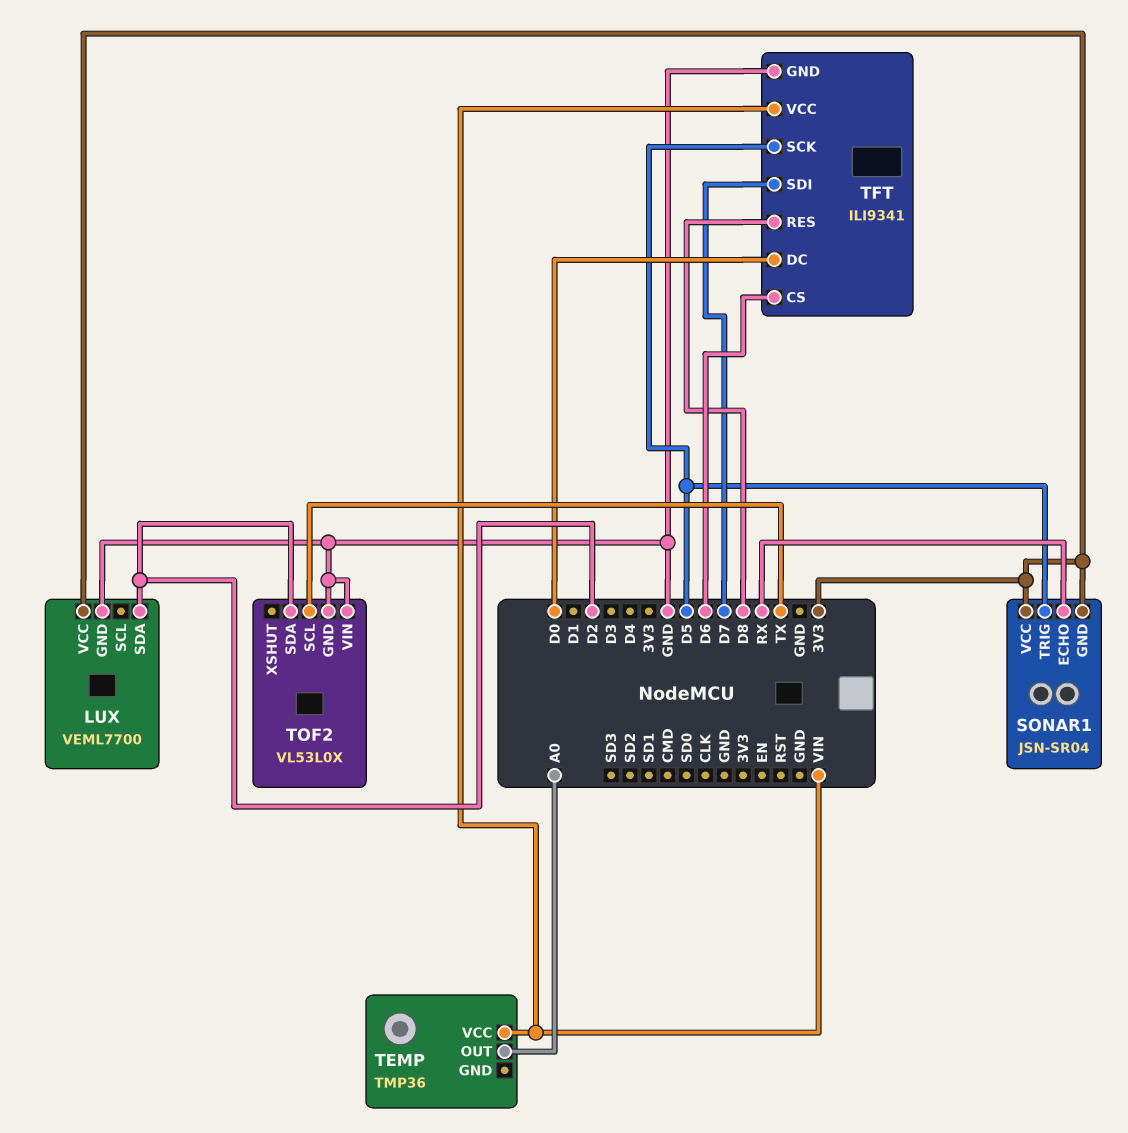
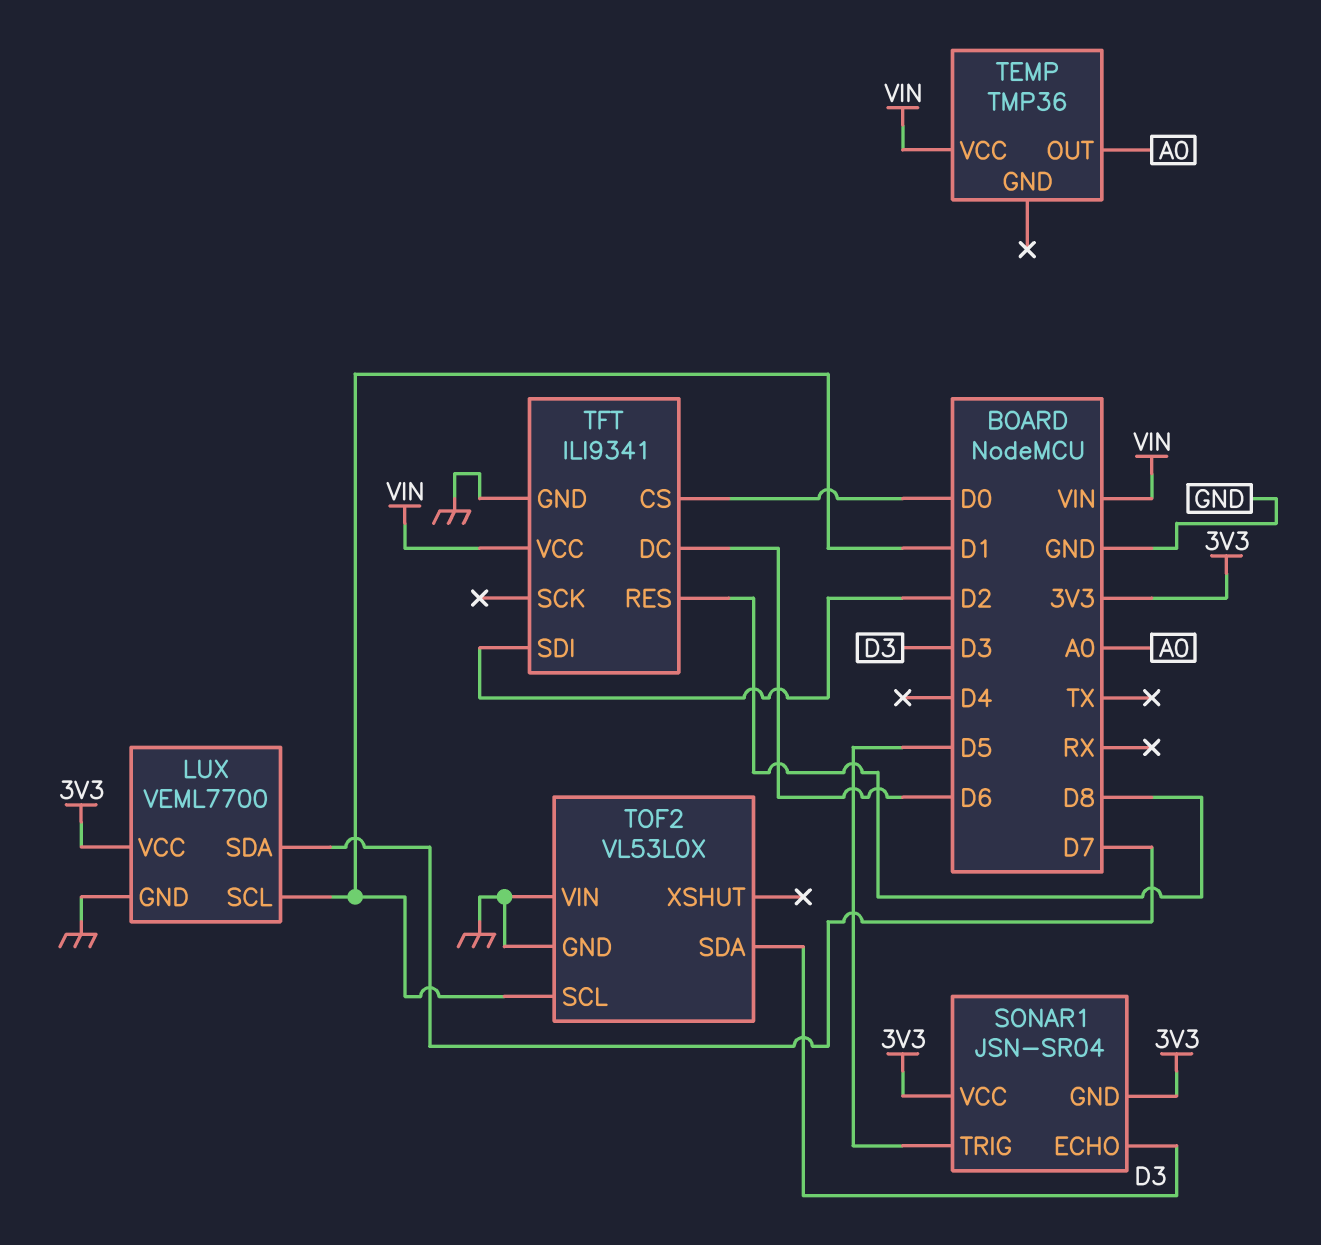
LUX pin SCL: none -> D1
LUX pin SDA: D2 -> D7
SONAR1 pin ECHO: RX -> D3
TFT pin CS: D6 -> D0
TFT pin DC: D0 -> D6
TFT pin SCK: D5 -> none
TFT pin SDI: D7 -> D2
TOF2 pin SCL: TX -> D1
TOF2 pin SDA: D2 -> D3

